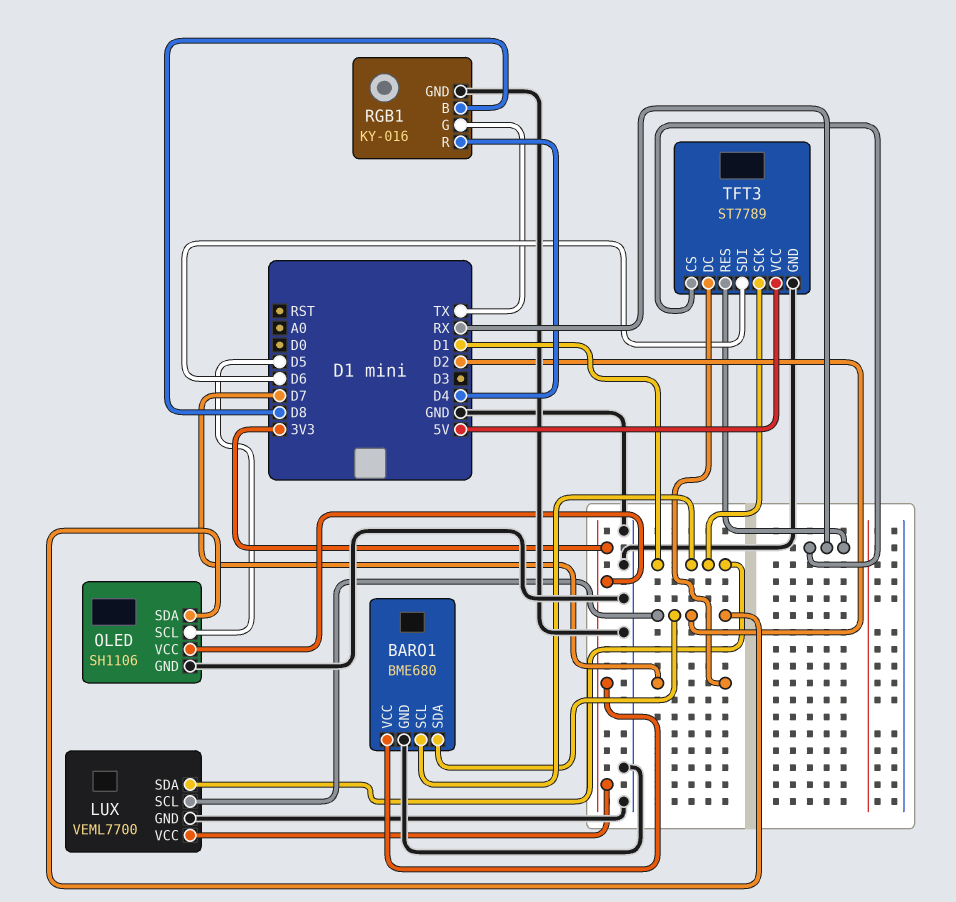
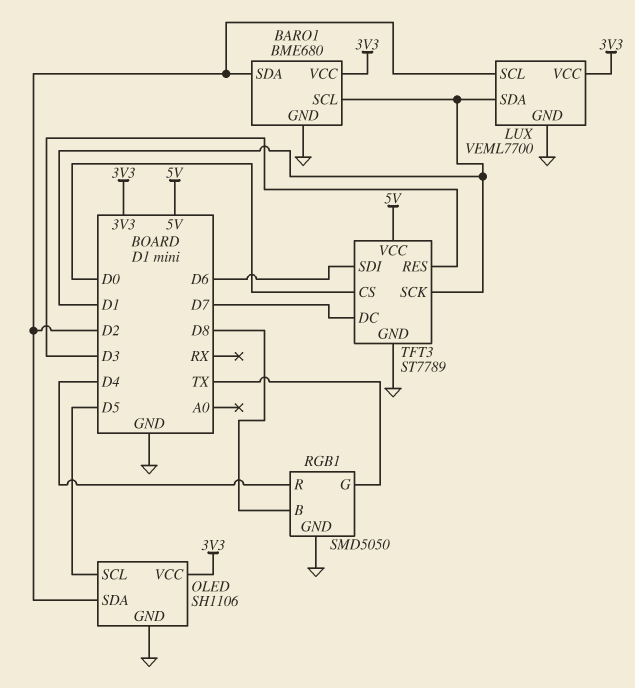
RGB1: KY-016 -> SMD5050
TFT3 pin CS: RX -> D0
TFT3 pin RES: RX -> D3

